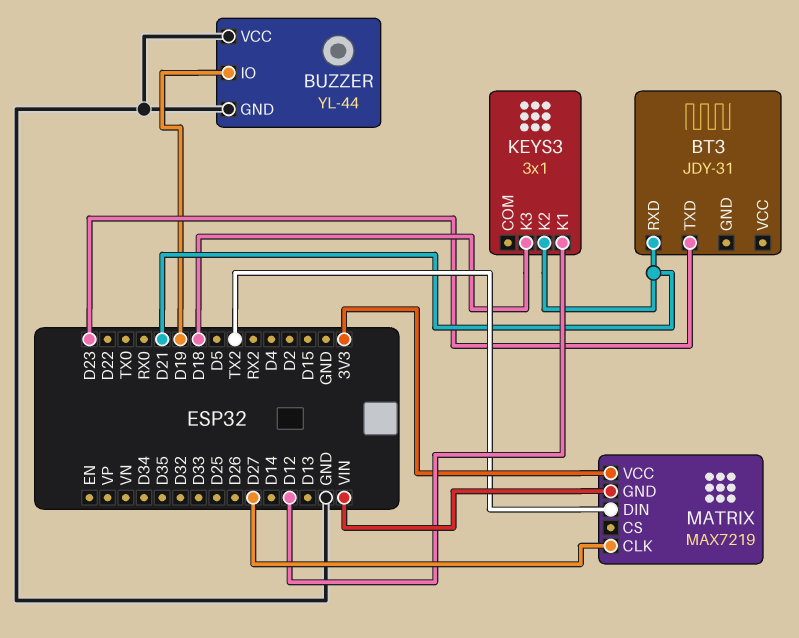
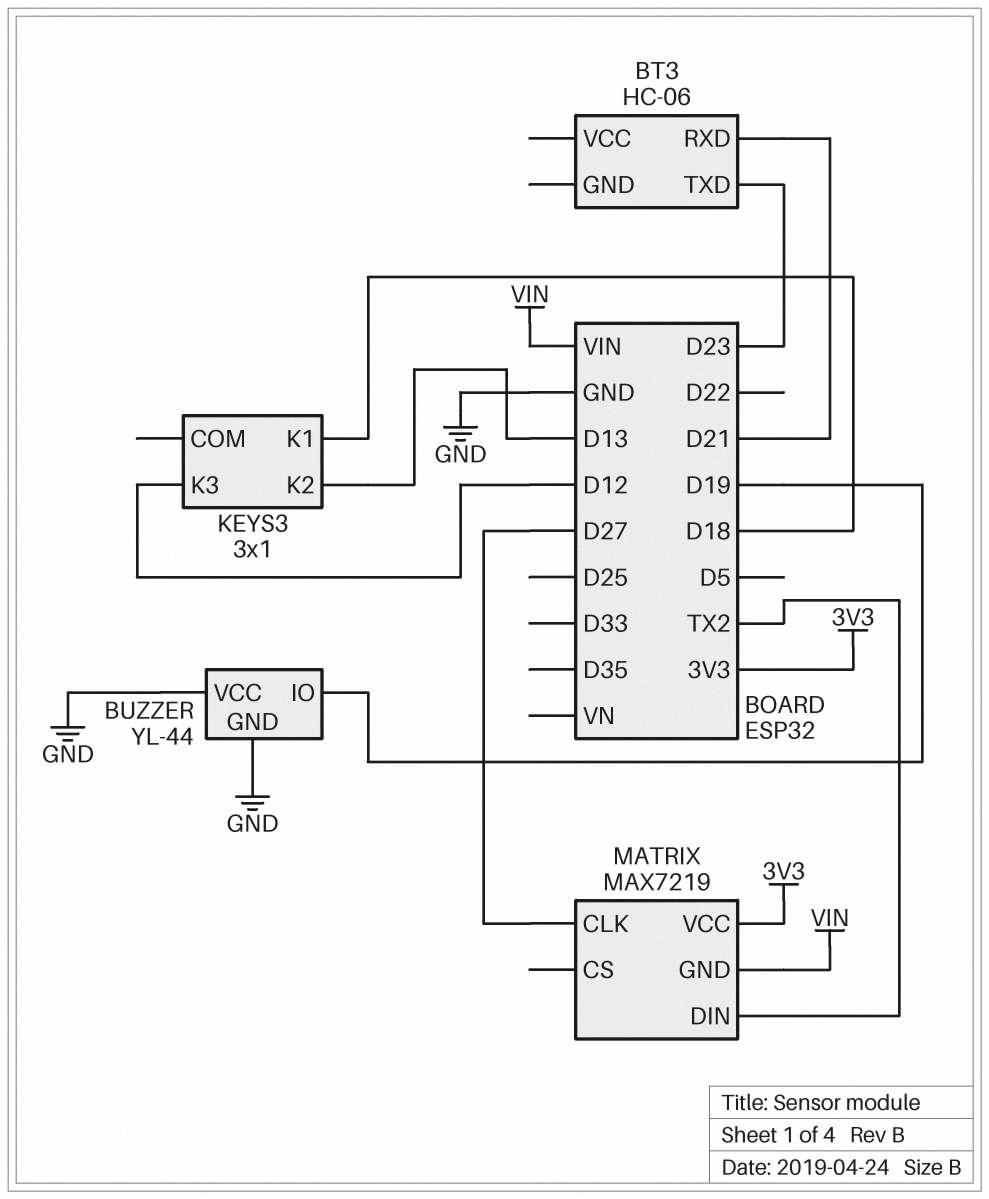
BT3: JDY-31 -> HC-06
KEYS3 pin K1: D12 -> D18
KEYS3 pin K2: D21 -> D13
KEYS3 pin K3: D18 -> D12

